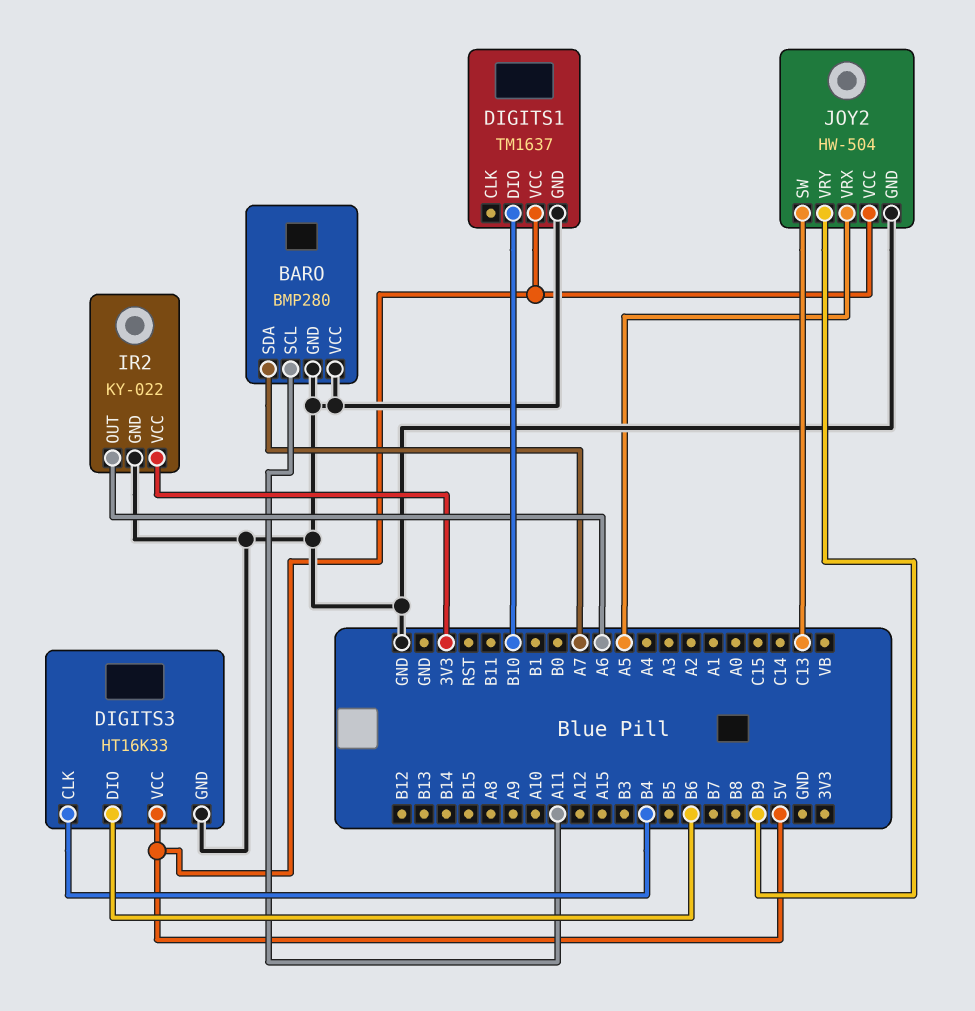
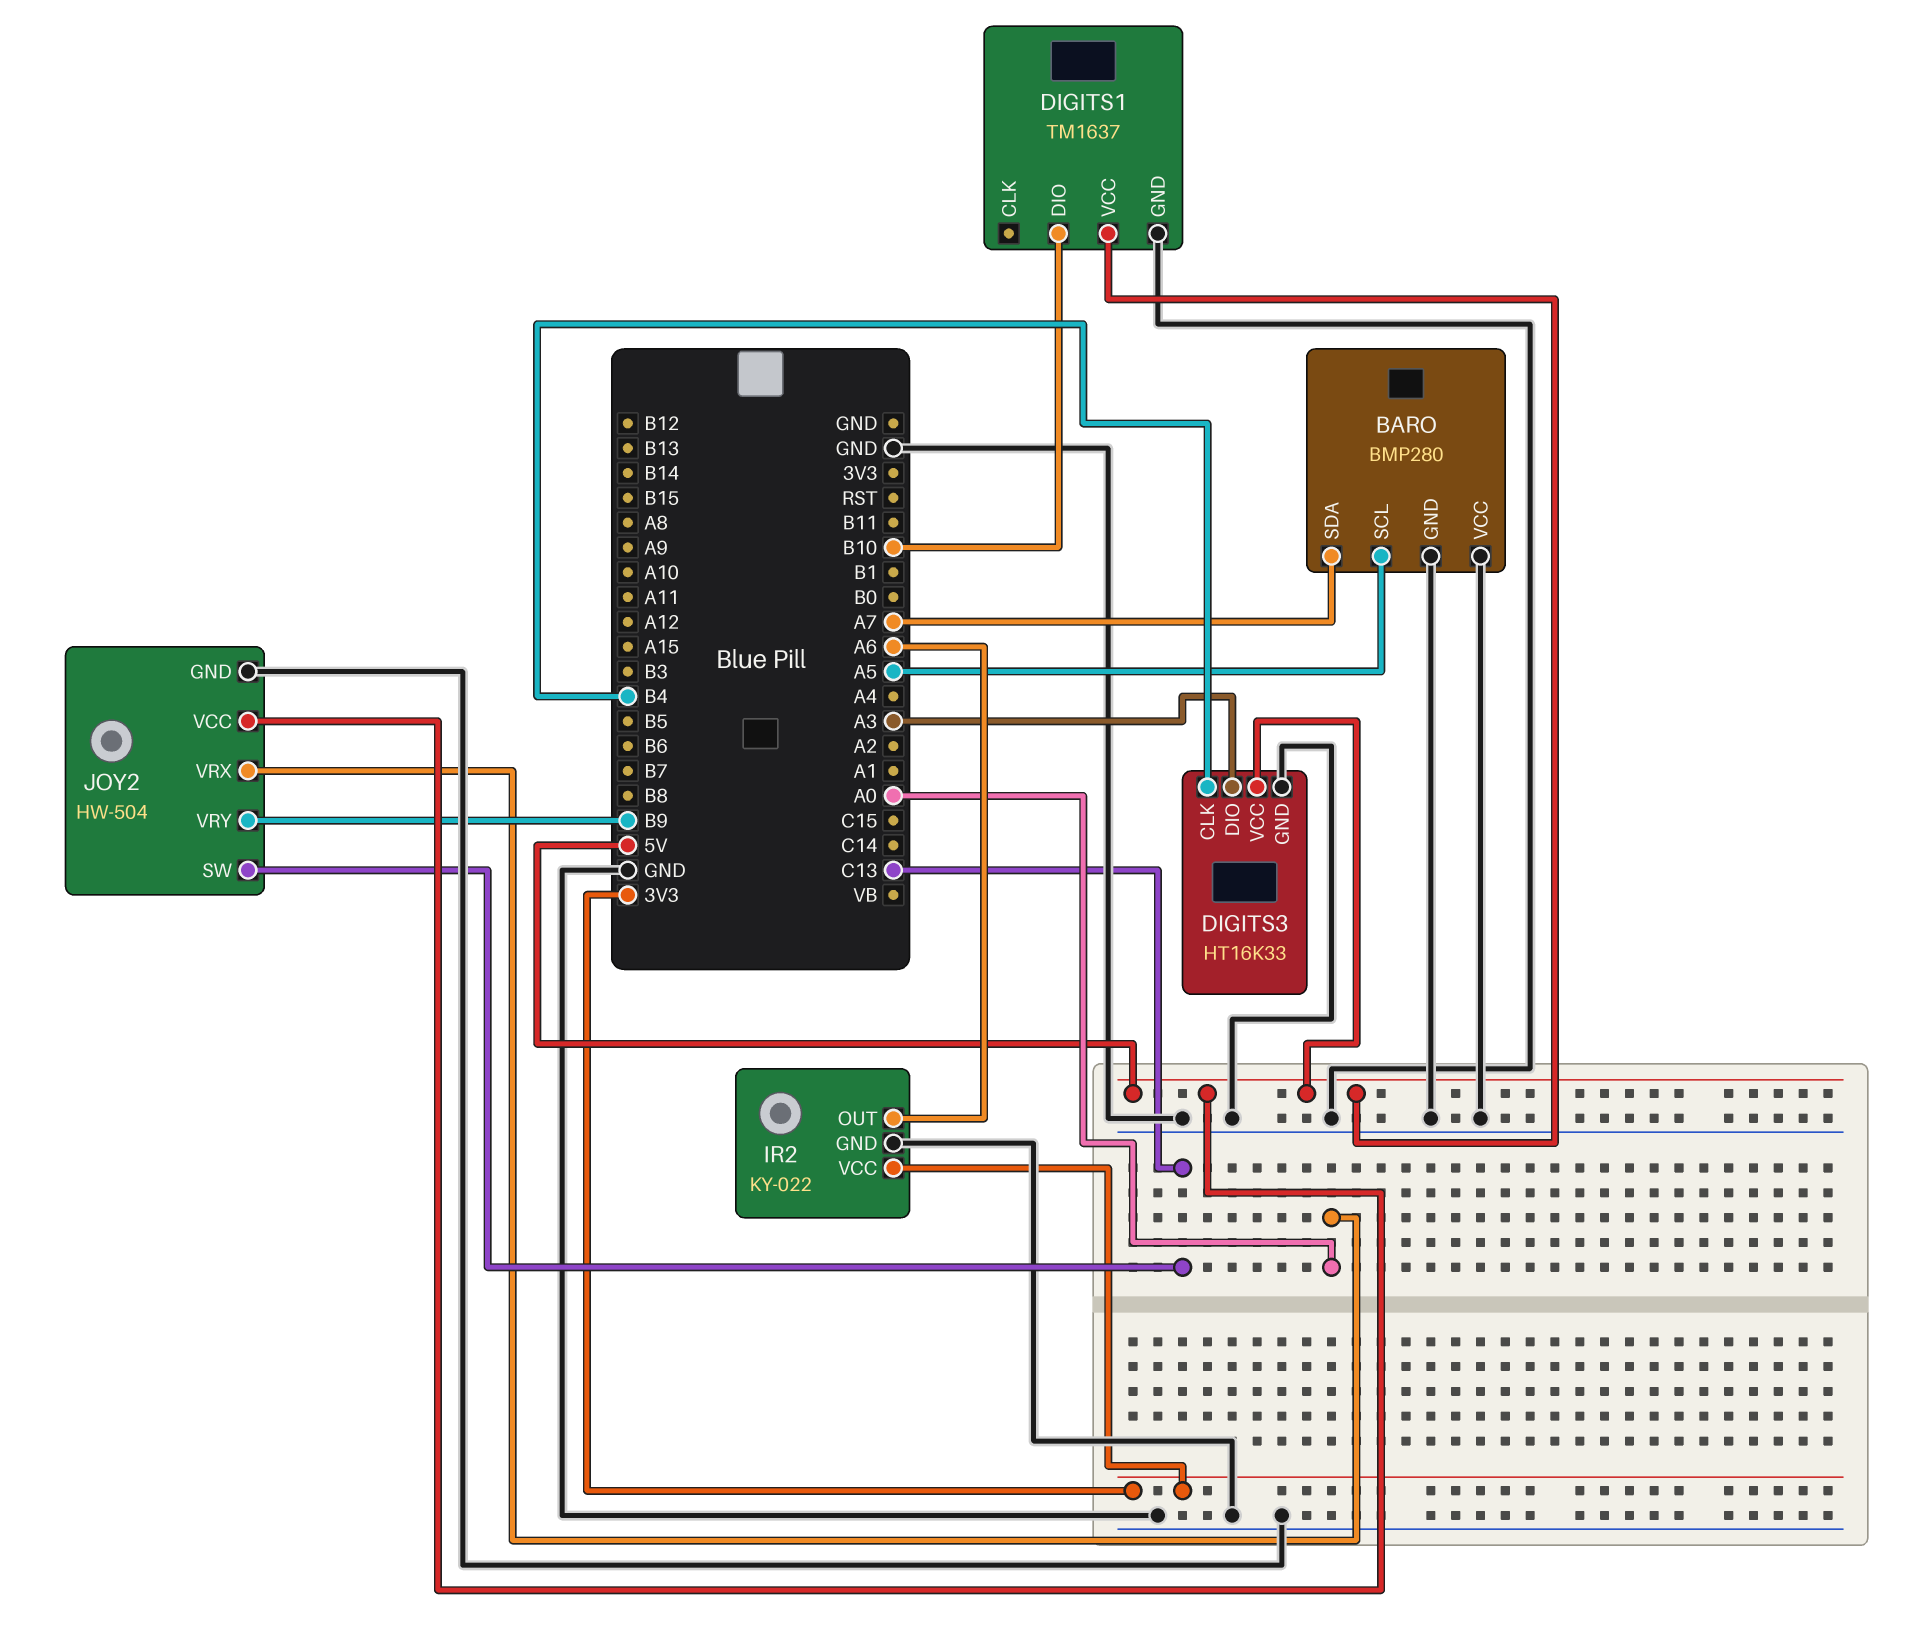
BARO pin SCL: A11 -> A5
DIGITS3 pin DIO: B6 -> A3
JOY2 pin VRX: A5 -> A0

